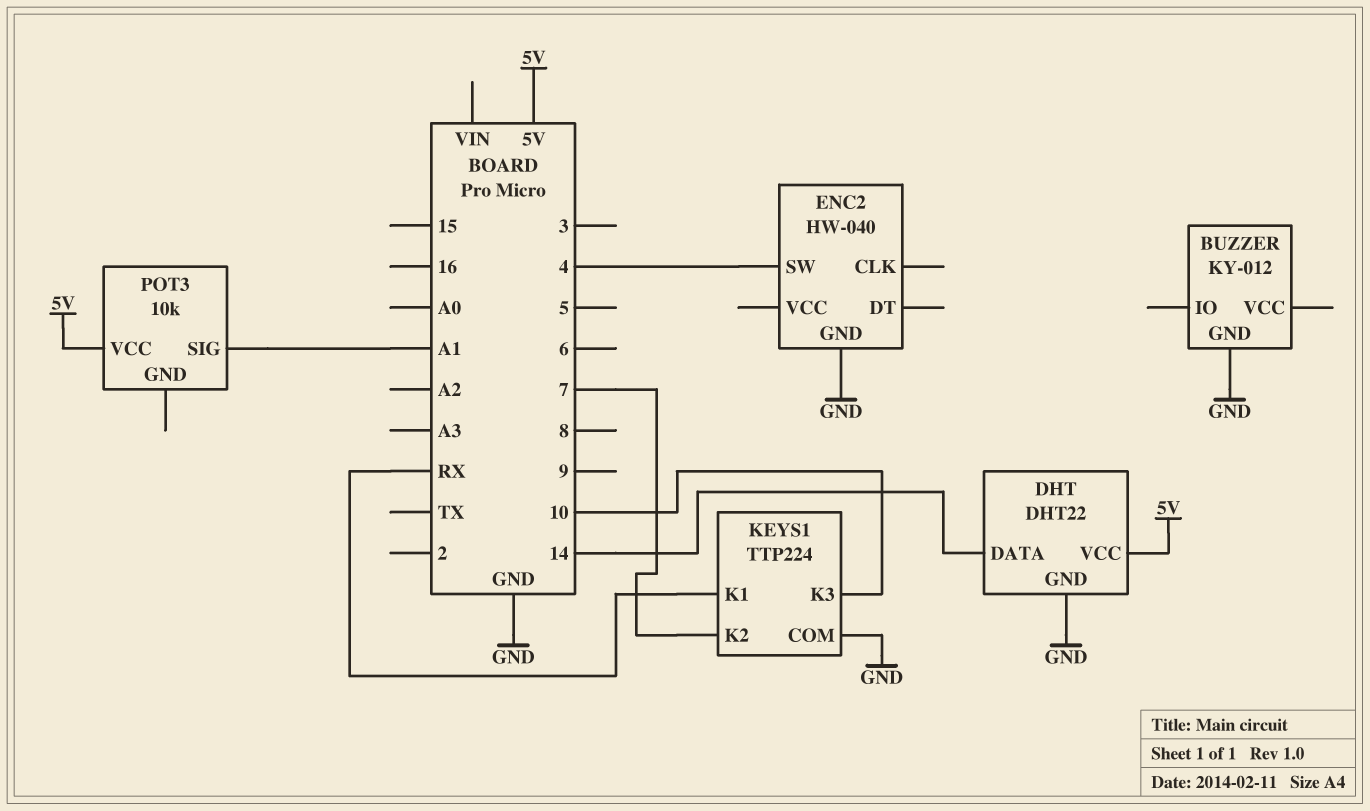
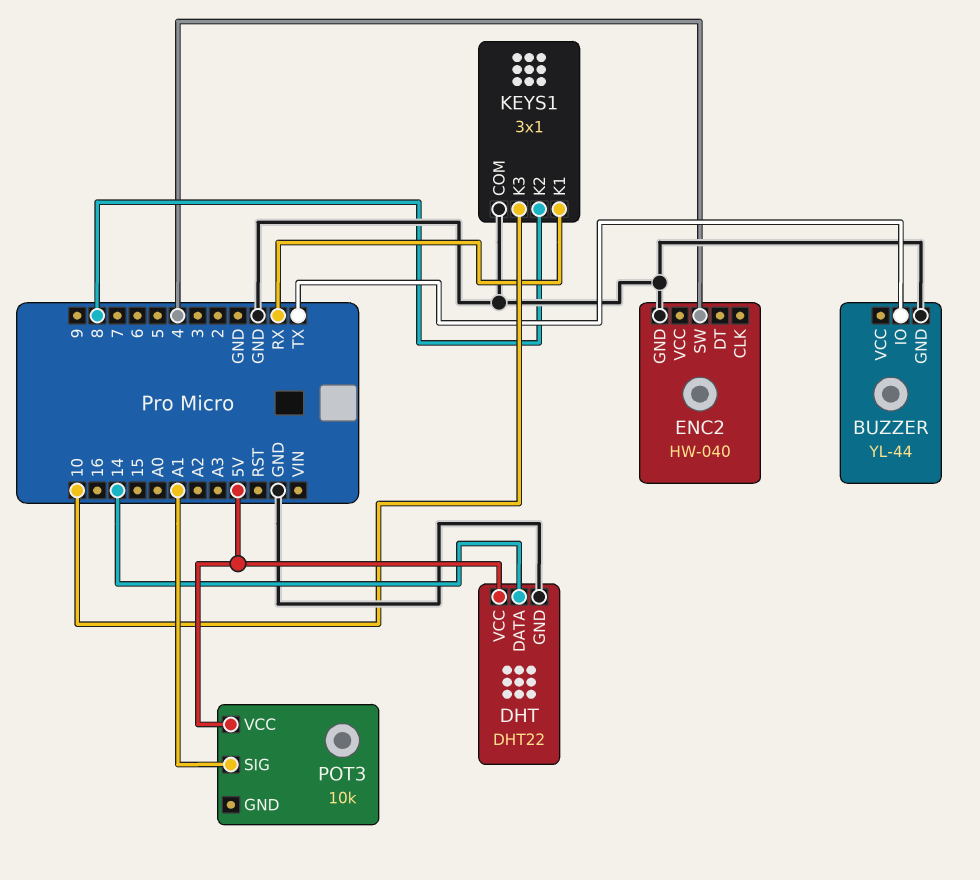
BUZZER: KY-012 -> YL-44
BUZZER pin IO: none -> TX
KEYS1: TTP224 -> 3x1
KEYS1 pin K2: 7 -> 8

